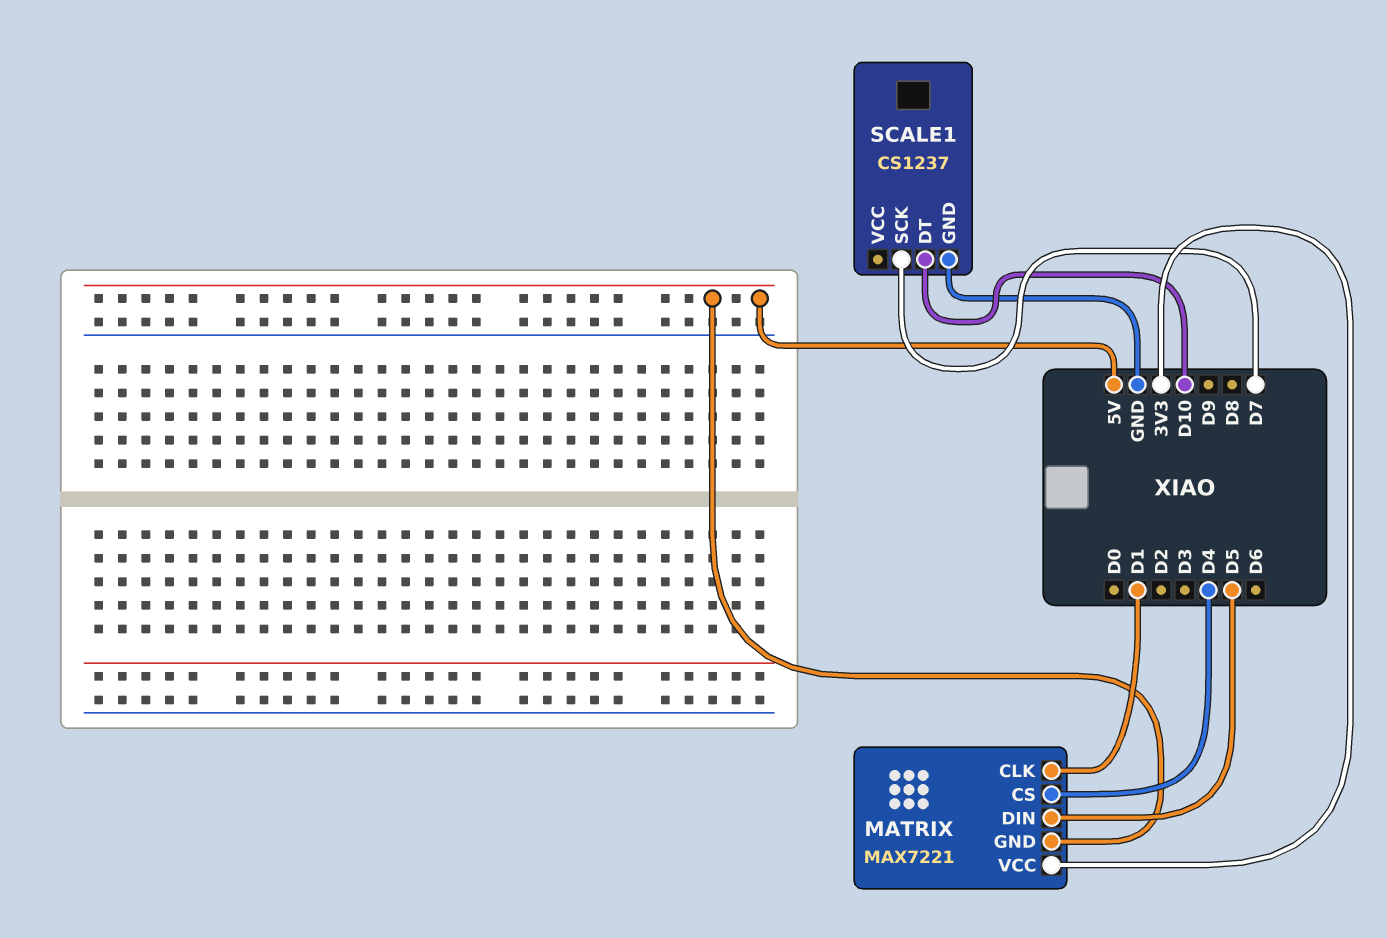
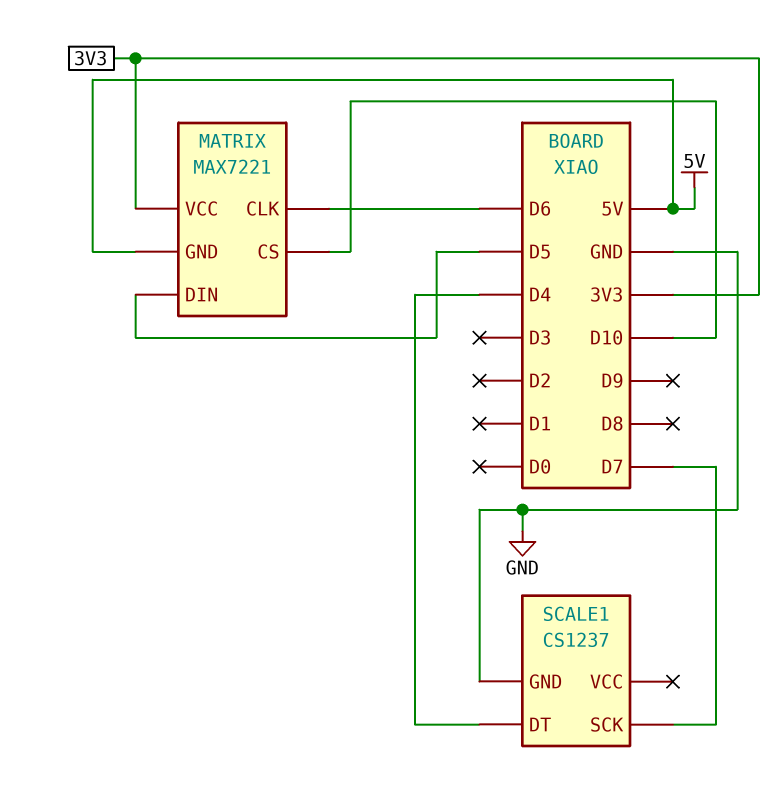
MATRIX pin CLK: D1 -> D6
MATRIX pin CS: D4 -> D10
SCALE1 pin DT: D10 -> D4

